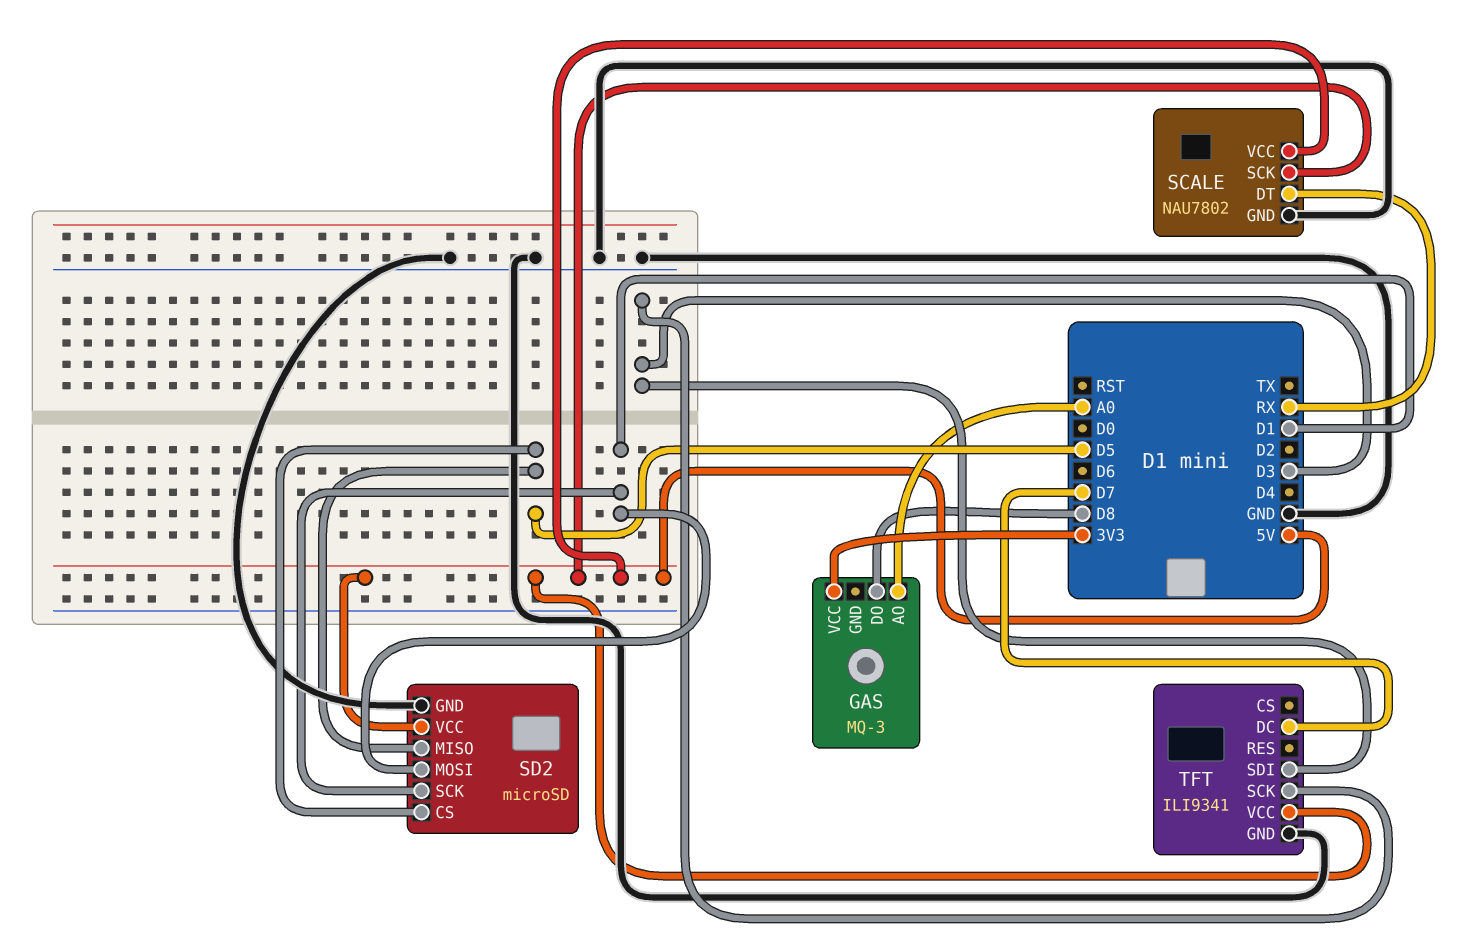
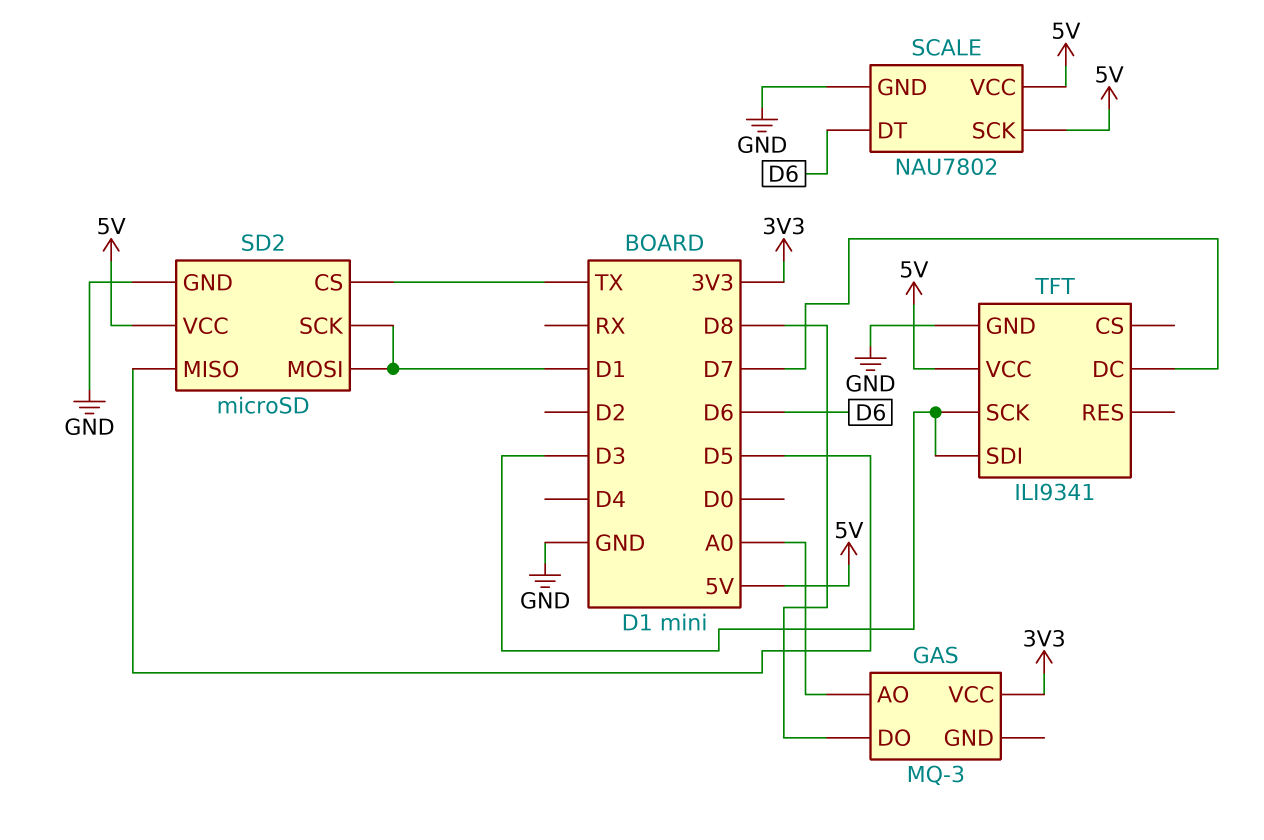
SCALE pin DT: RX -> D6
SD2 pin CS: D5 -> TX

